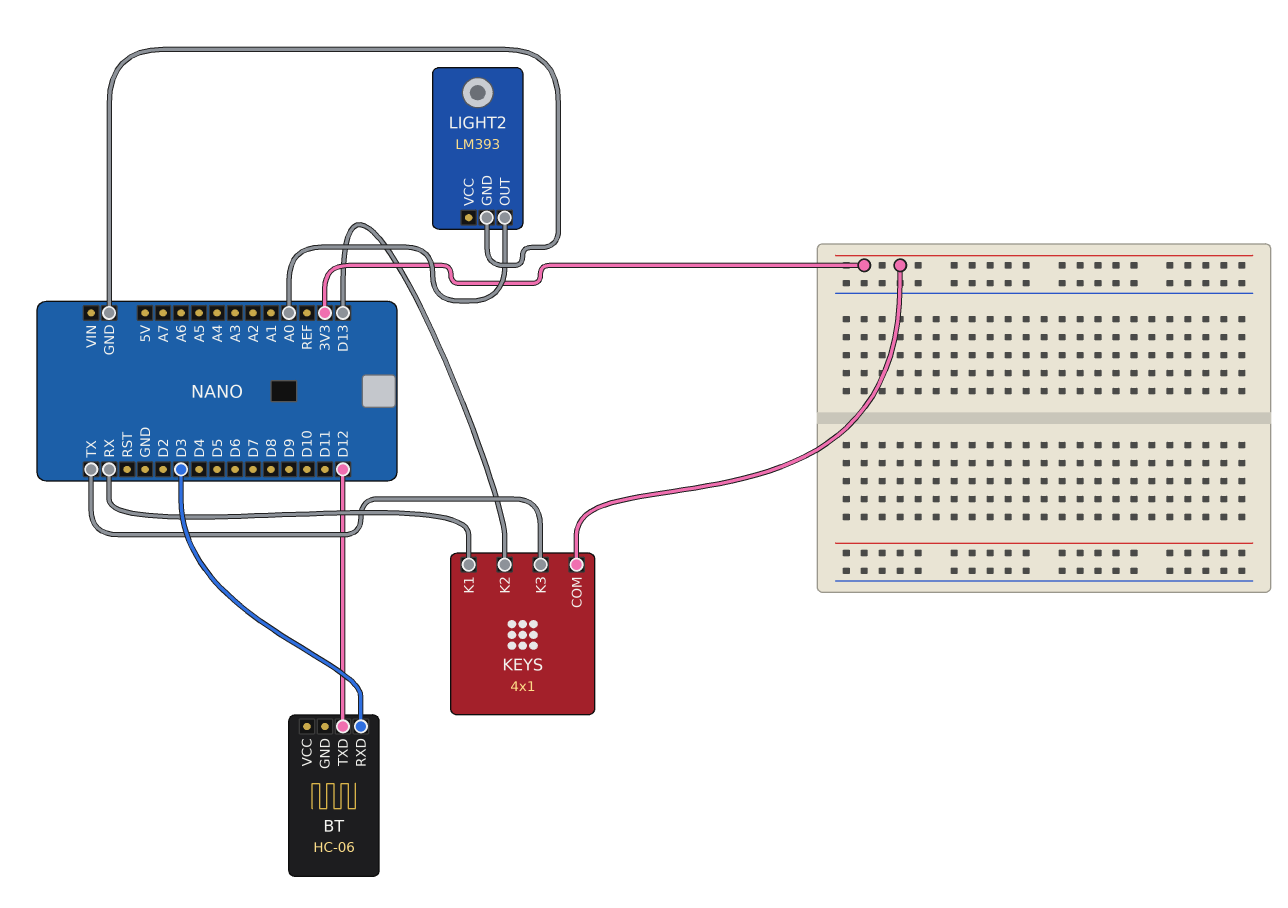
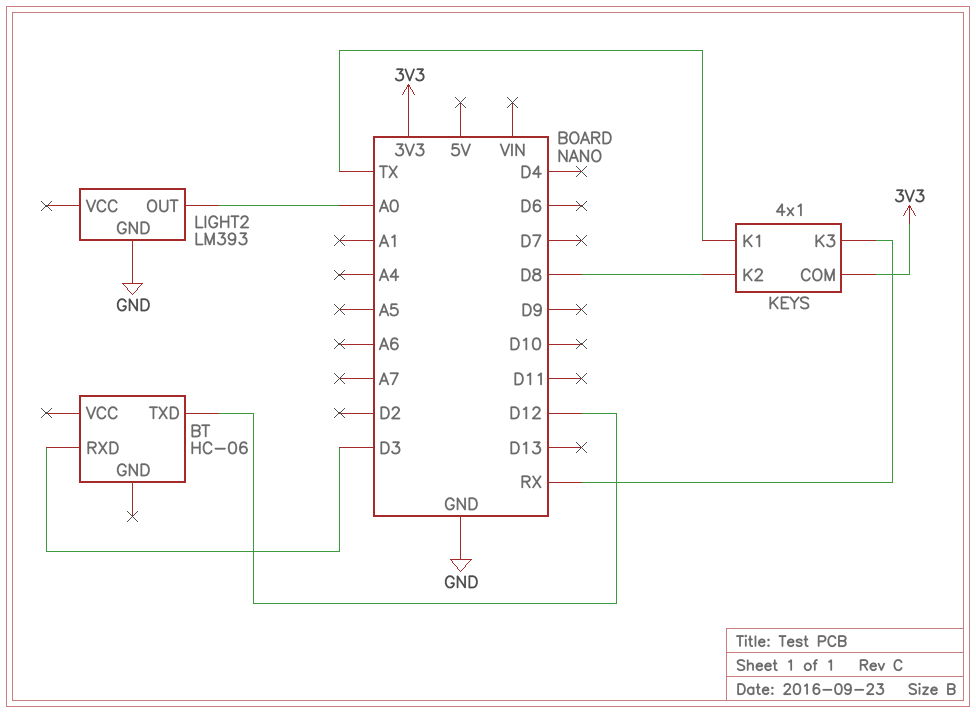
KEYS pin K1: RX -> TX
KEYS pin K2: D13 -> D8
KEYS pin K3: TX -> RX

